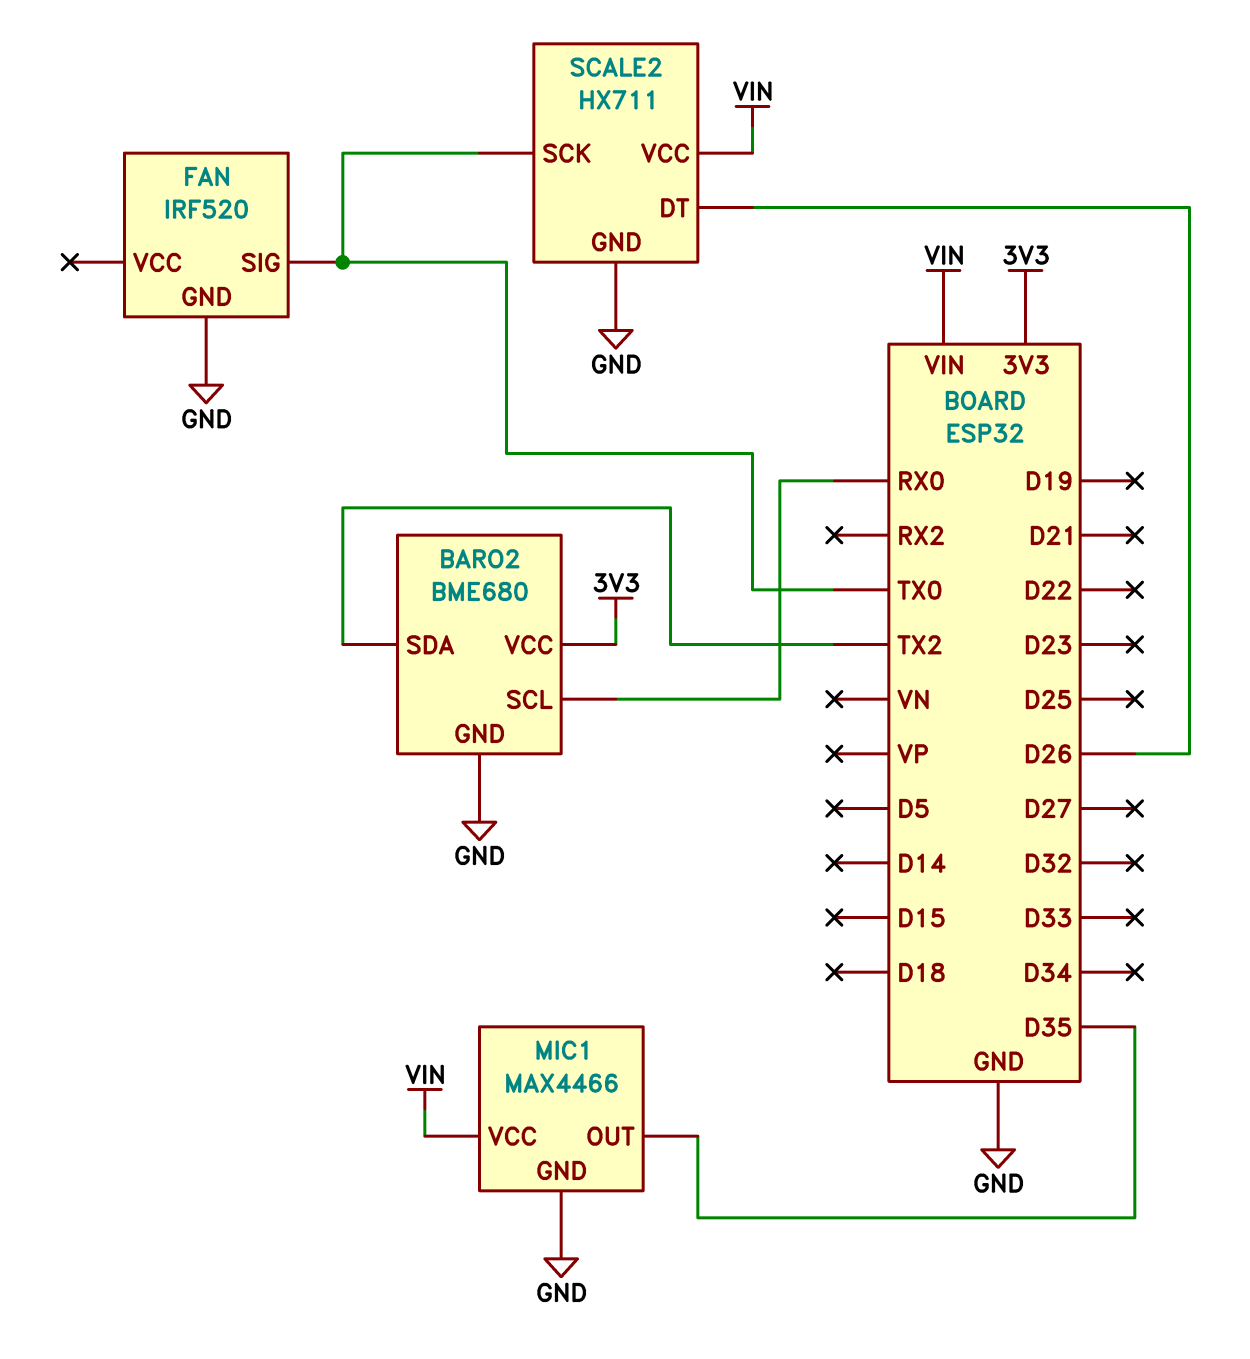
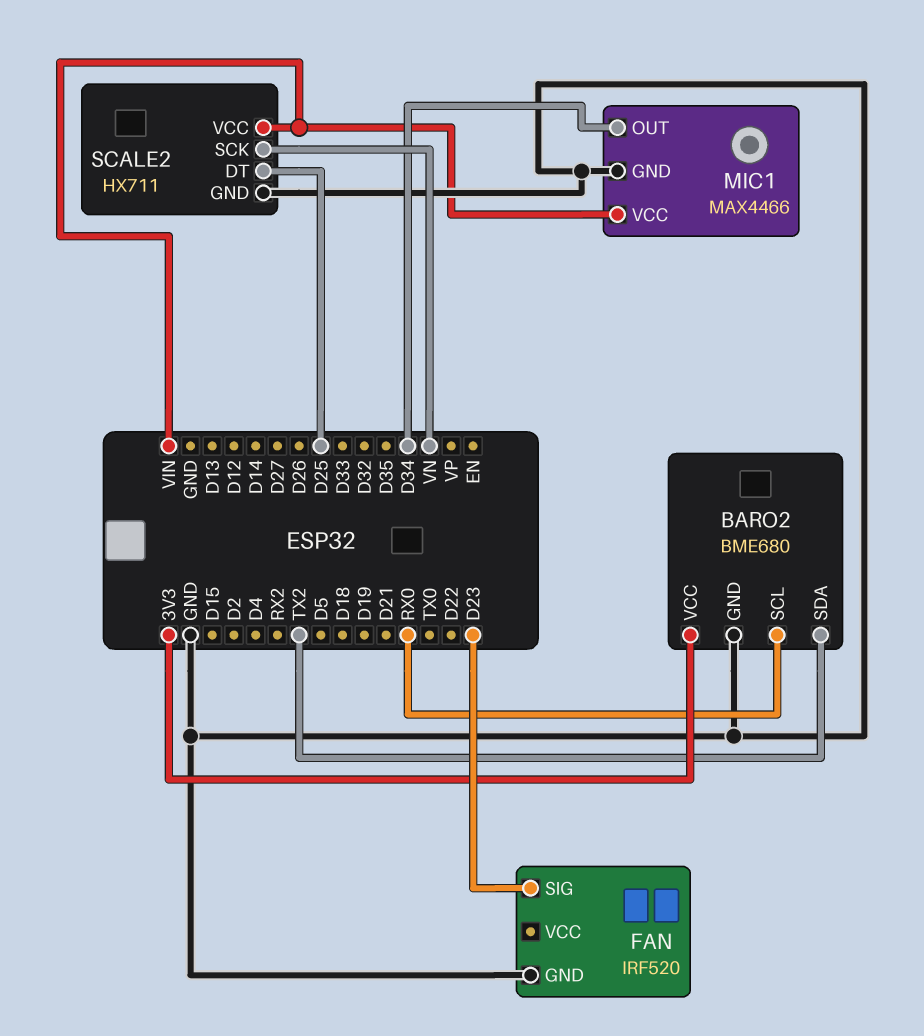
FAN pin SIG: TX0 -> D23
MIC1 pin OUT: D35 -> D34
SCALE2 pin DT: D26 -> D25
SCALE2 pin SCK: TX0 -> VN

